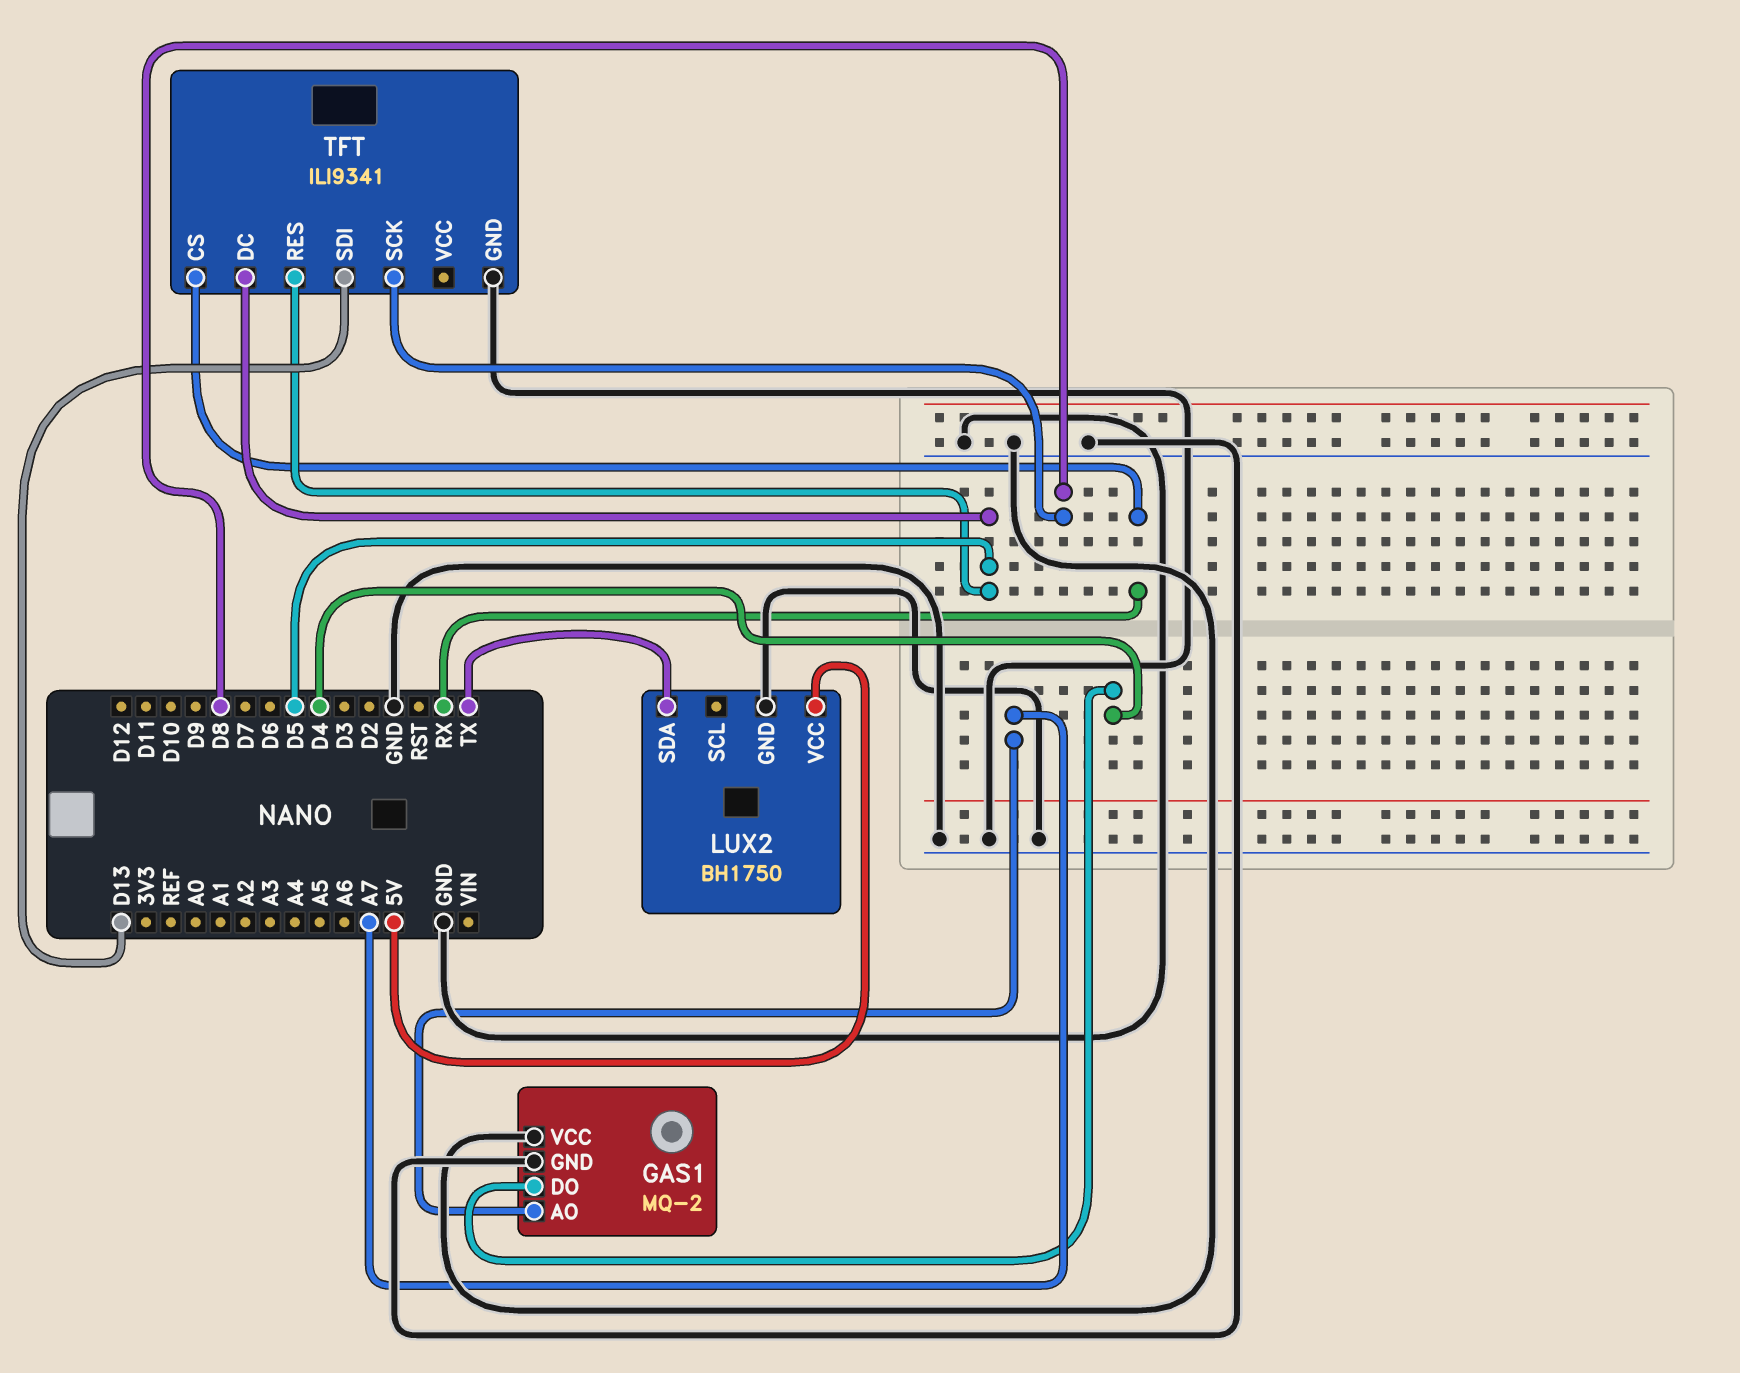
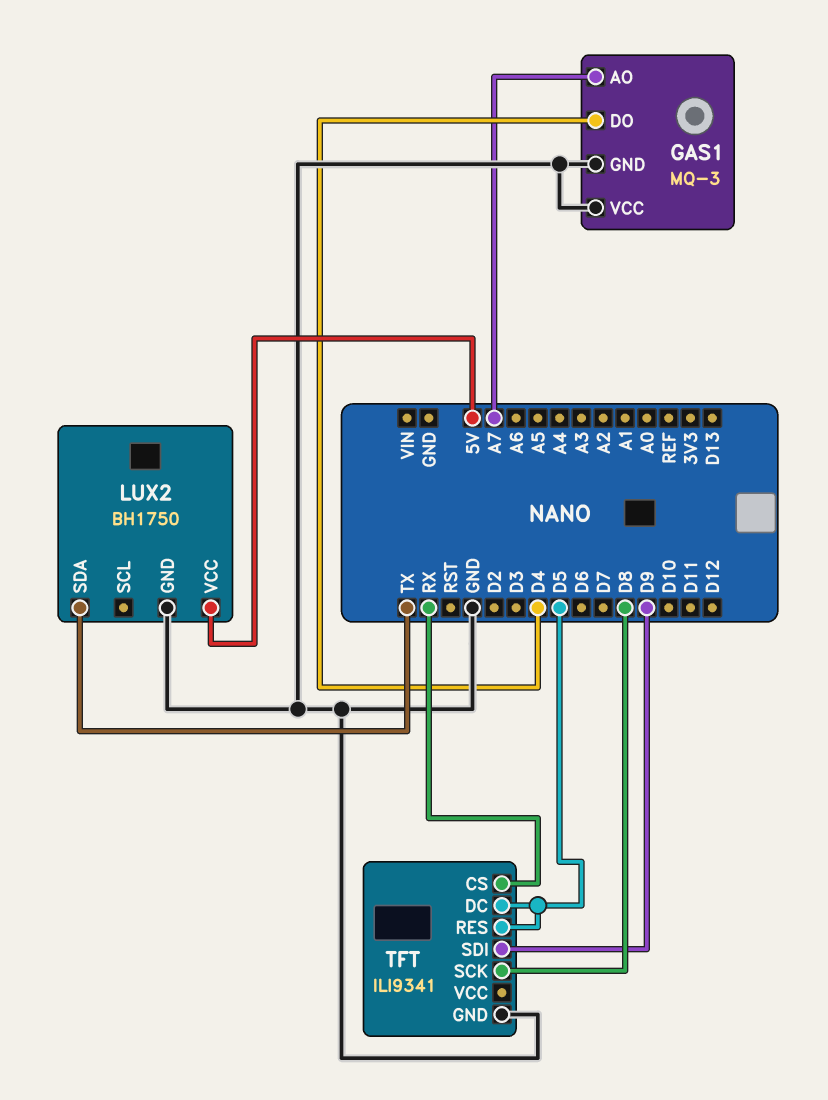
GAS1: MQ-2 -> MQ-3
TFT pin SDI: D13 -> D9

